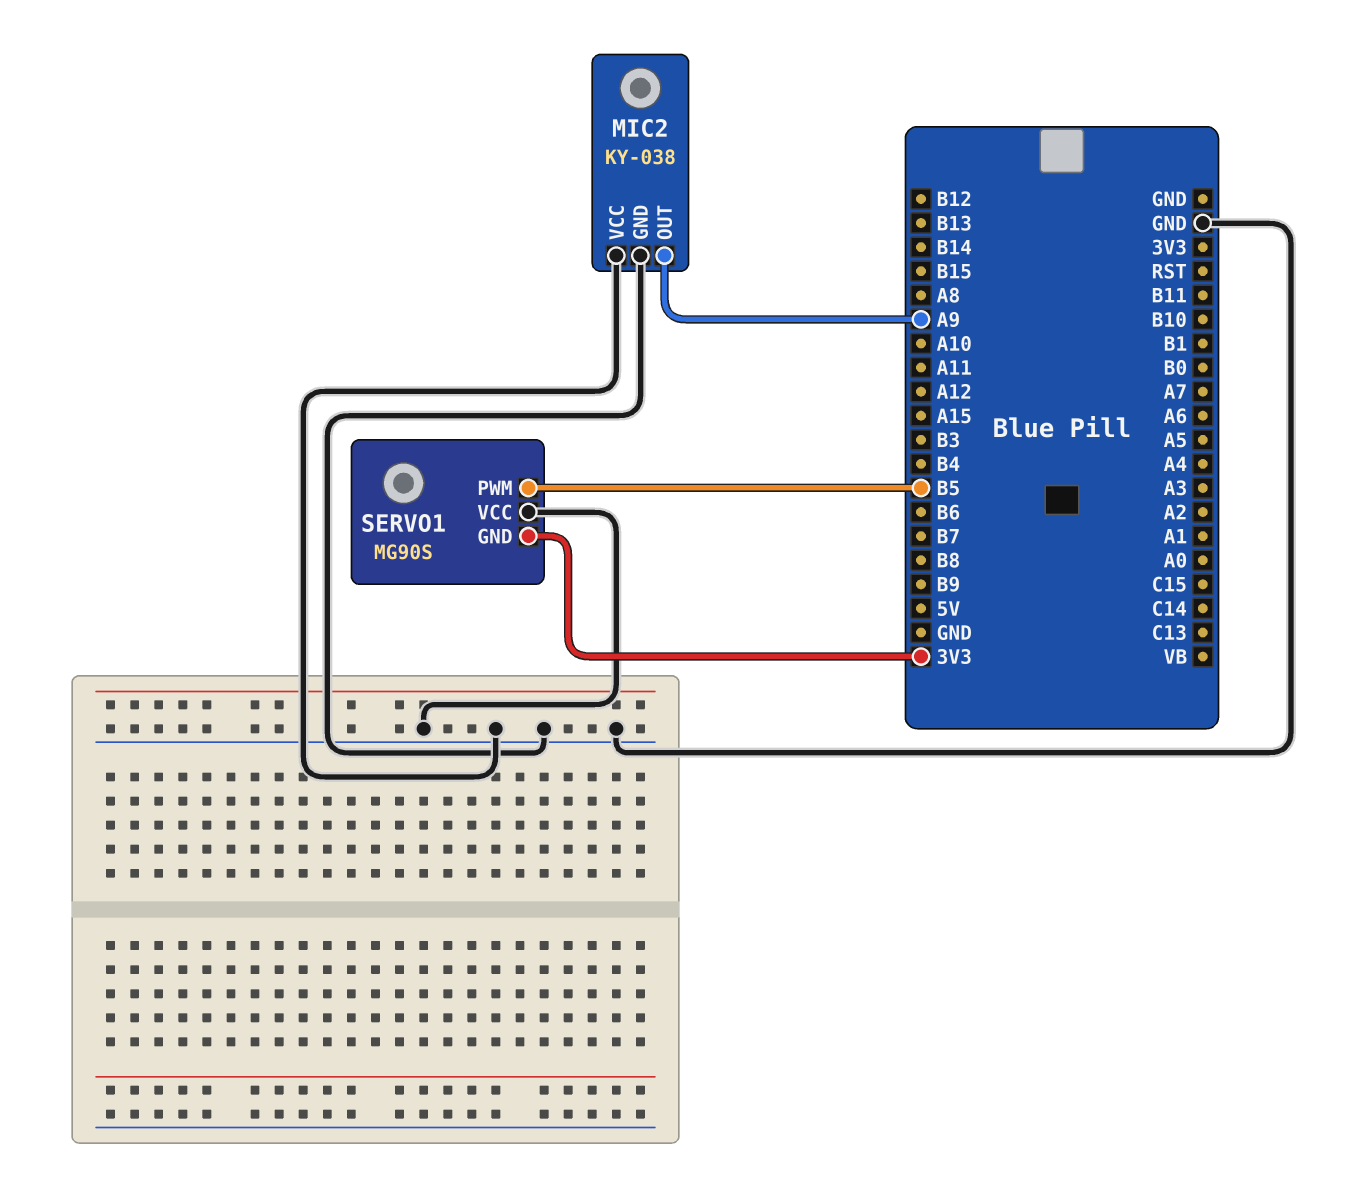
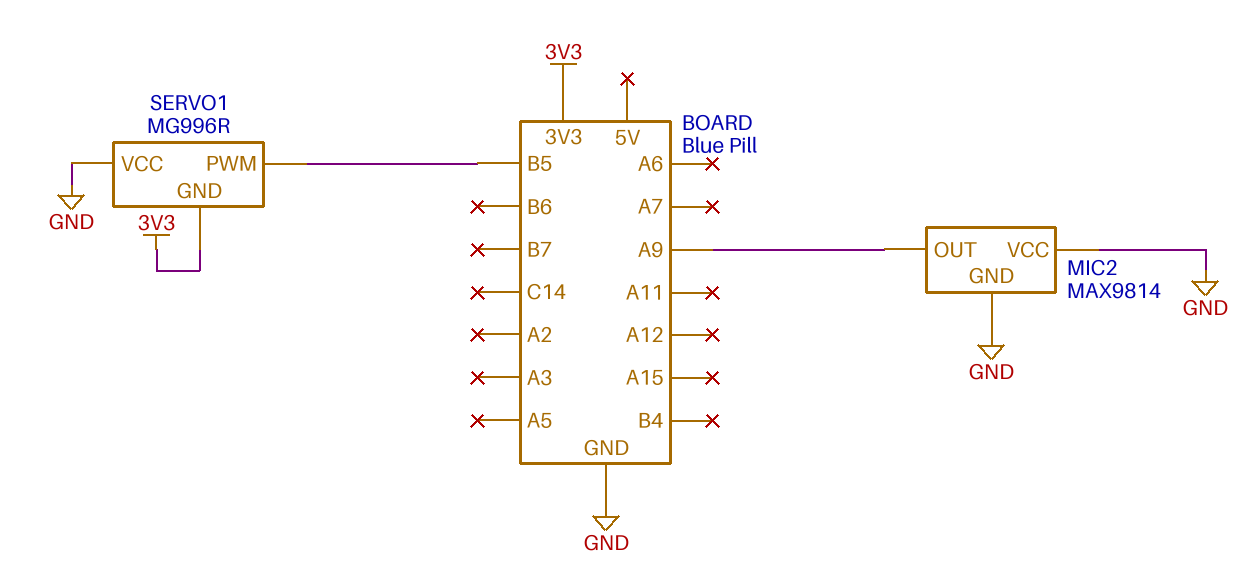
MIC2: KY-038 -> MAX9814
SERVO1: MG90S -> MG996R

